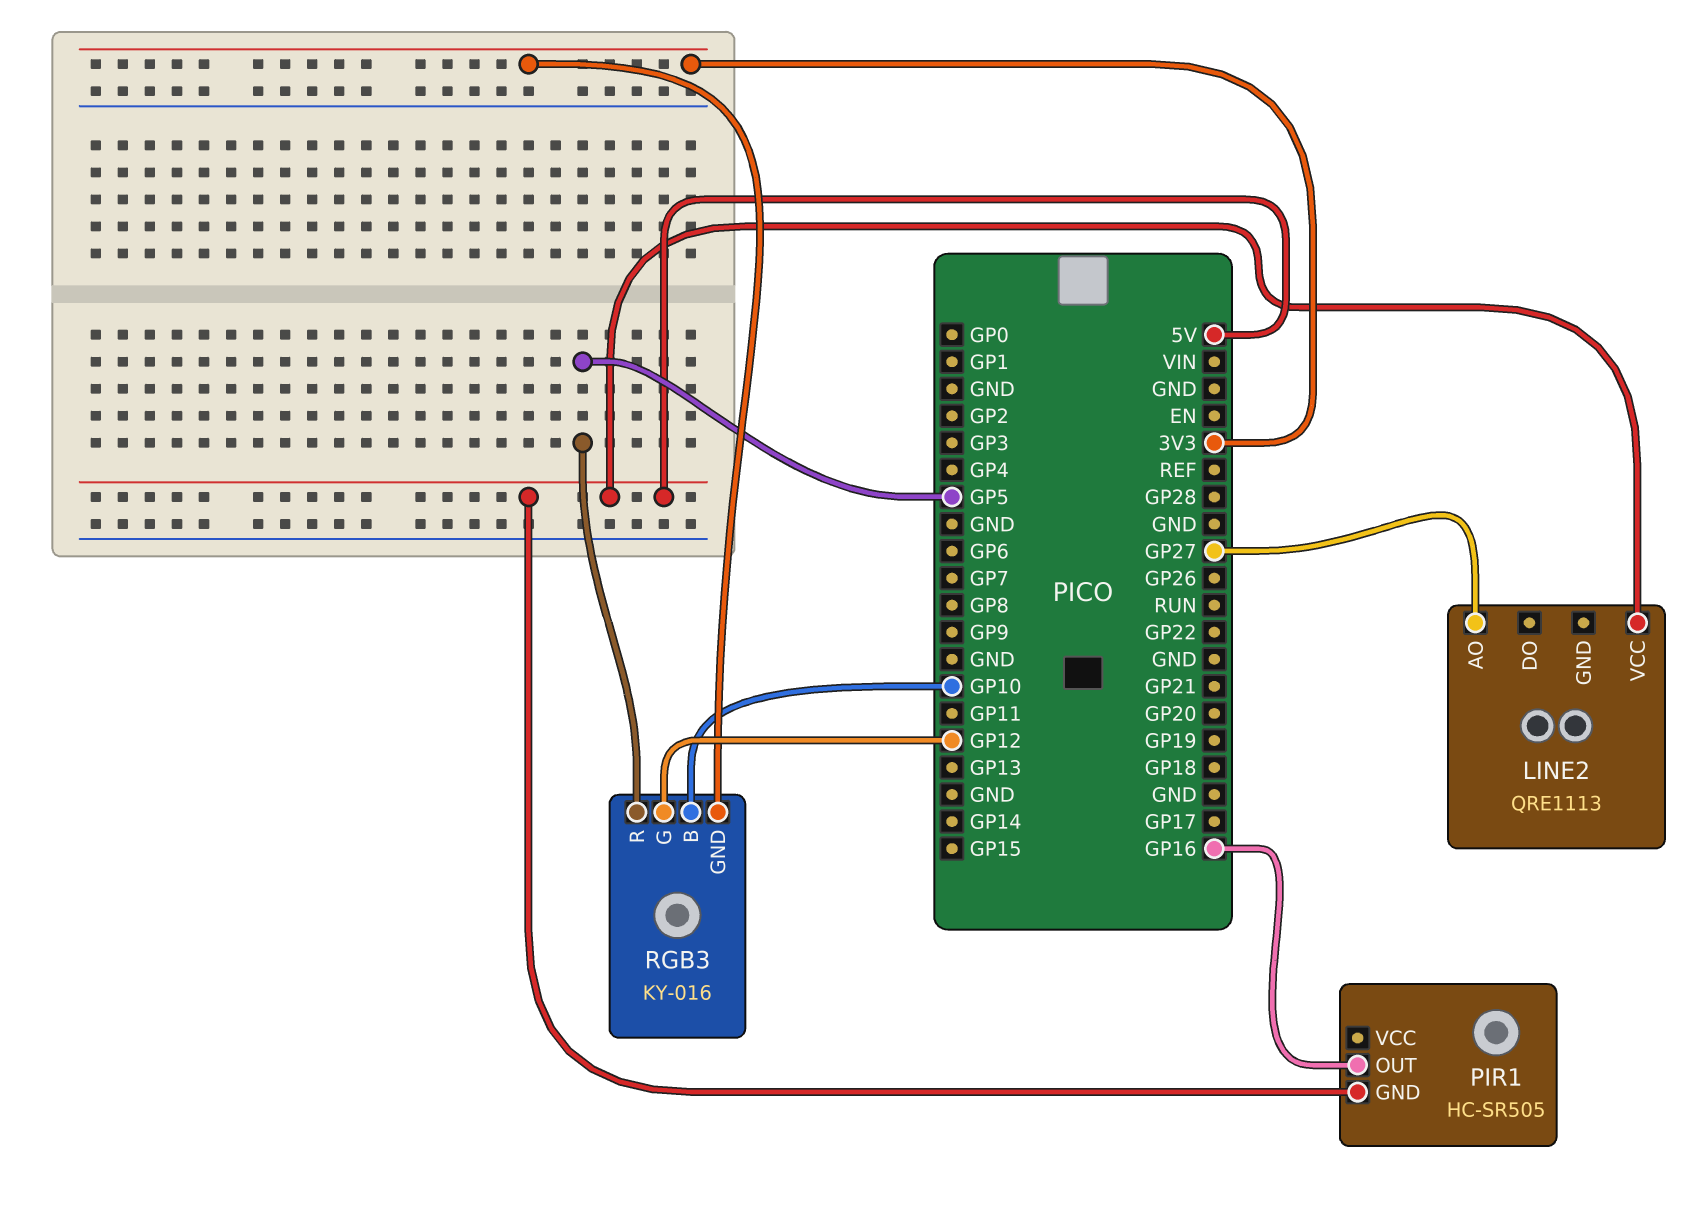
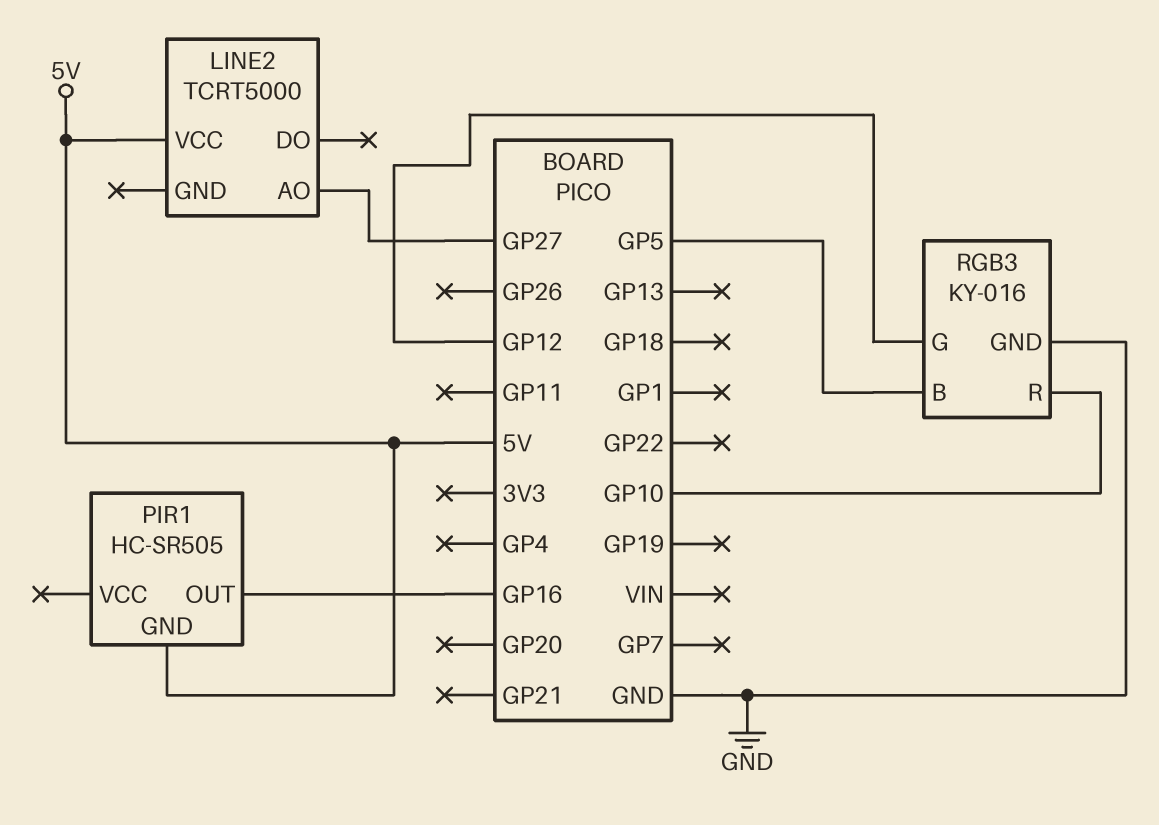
LINE2: QRE1113 -> TCRT5000
RGB3 pin B: GP10 -> GP5
RGB3 pin GND: 3V3 -> GND
RGB3 pin R: GP5 -> GP10

